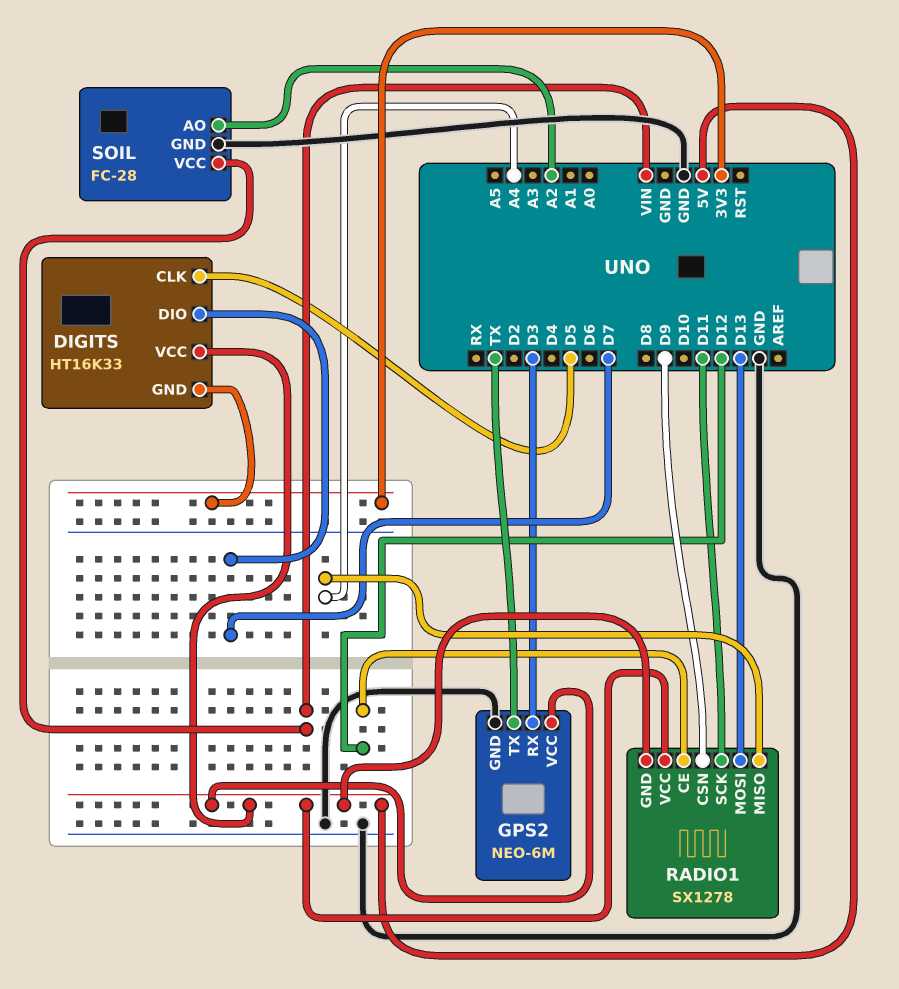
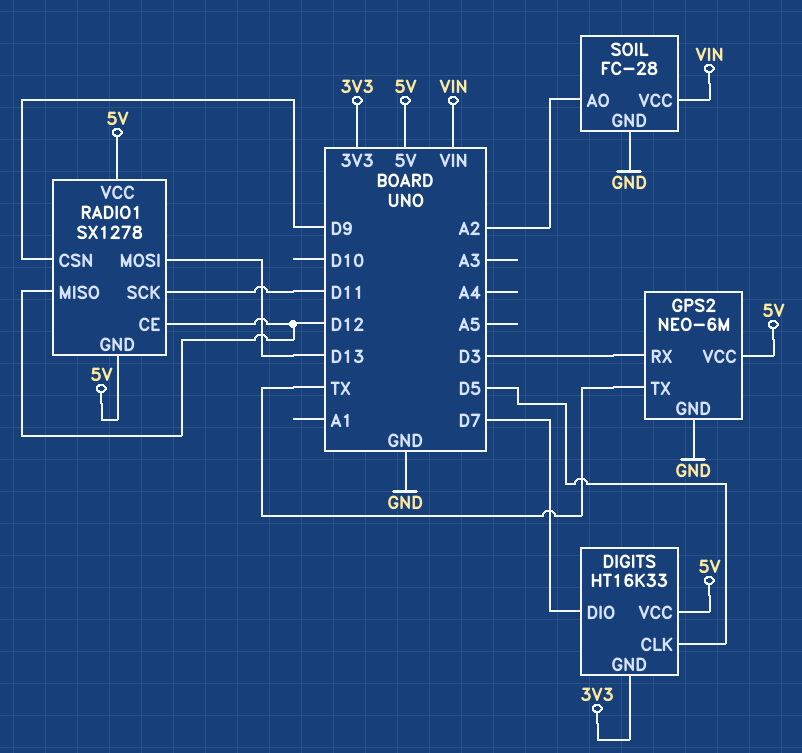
RADIO1 pin MISO: A4 -> D12

